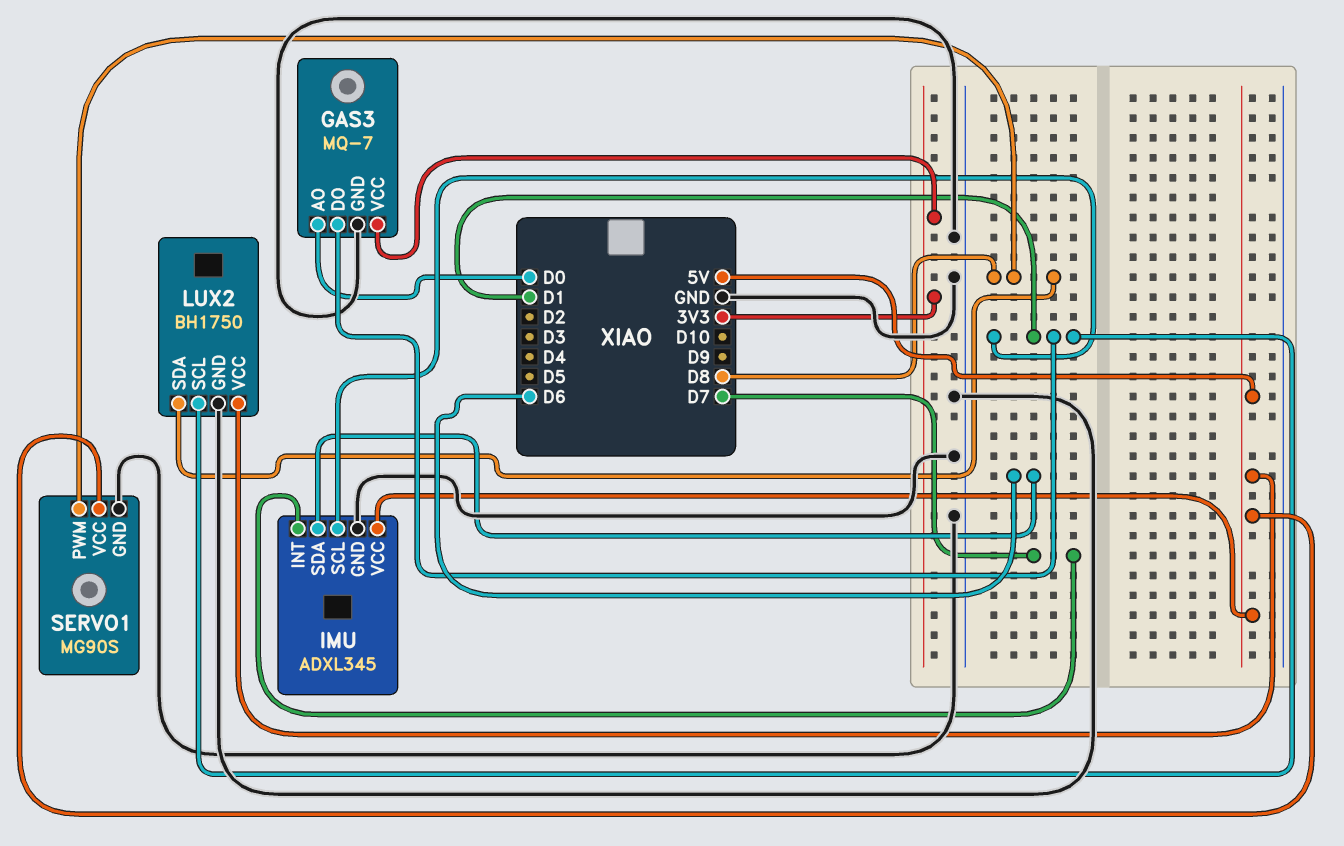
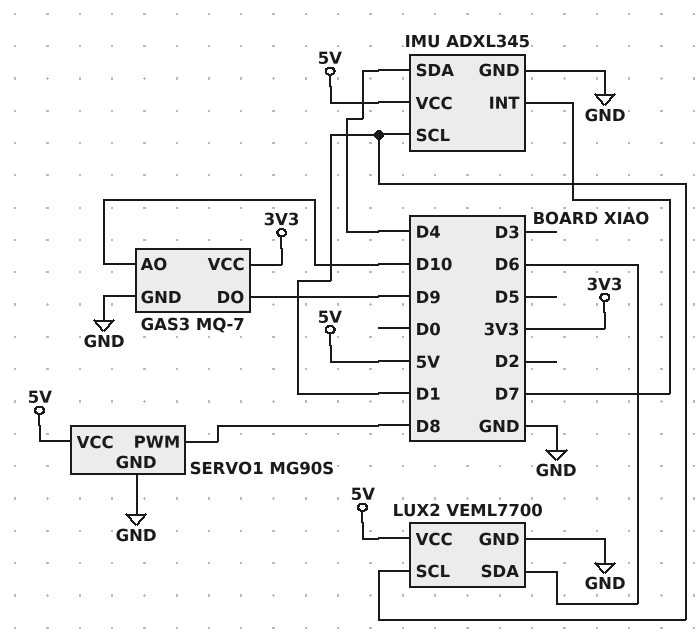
GAS3 pin AO: D0 -> D10
GAS3 pin DO: D1 -> D9
IMU pin SDA: D6 -> D4
LUX2: BH1750 -> VEML7700
LUX2 pin SDA: D8 -> D6

